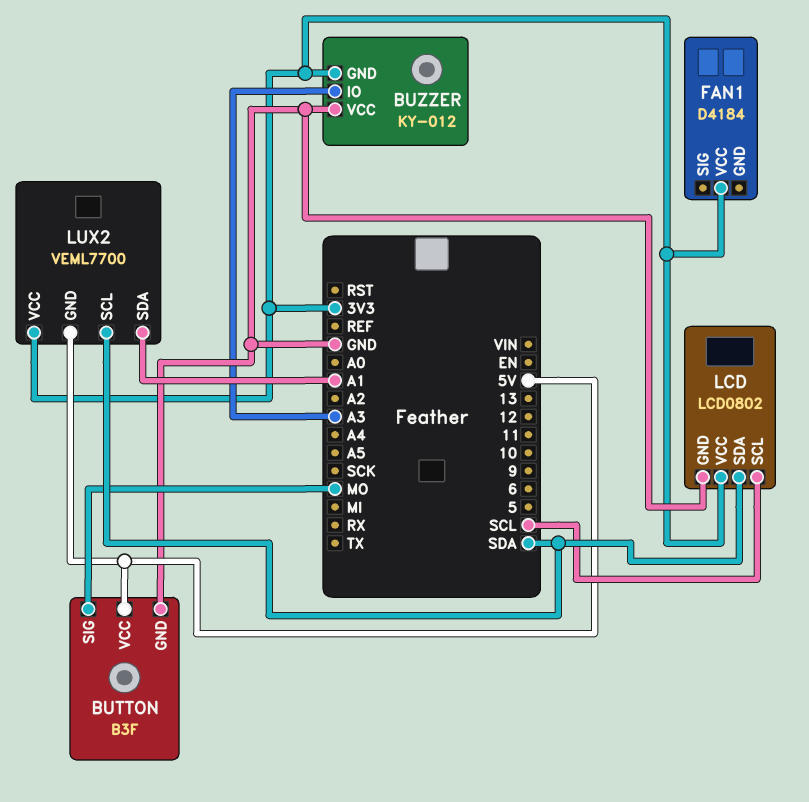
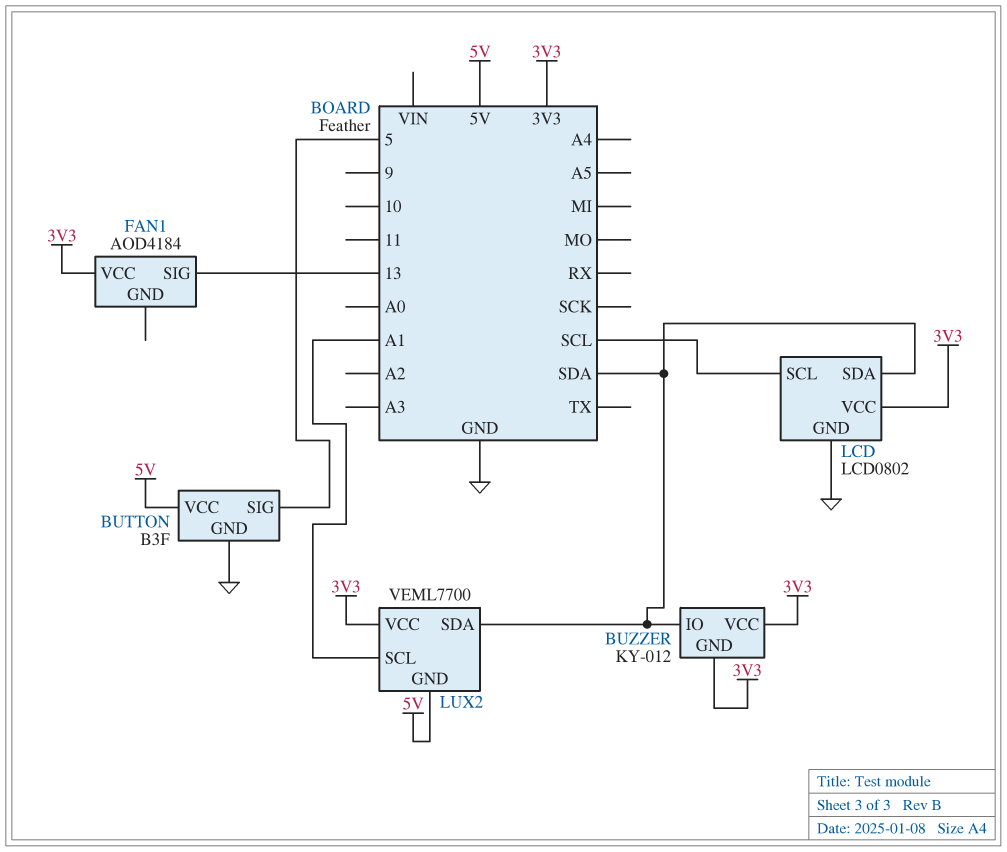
BUTTON pin SIG: MO -> 5
BUZZER pin IO: A3 -> SDA
BUZZER pin VCC: GND -> 3V3
FAN1: D4184 -> AOD4184
FAN1 pin SIG: none -> 13
LUX2 pin SCL: SDA -> A1
LUX2 pin SDA: A1 -> SDA

